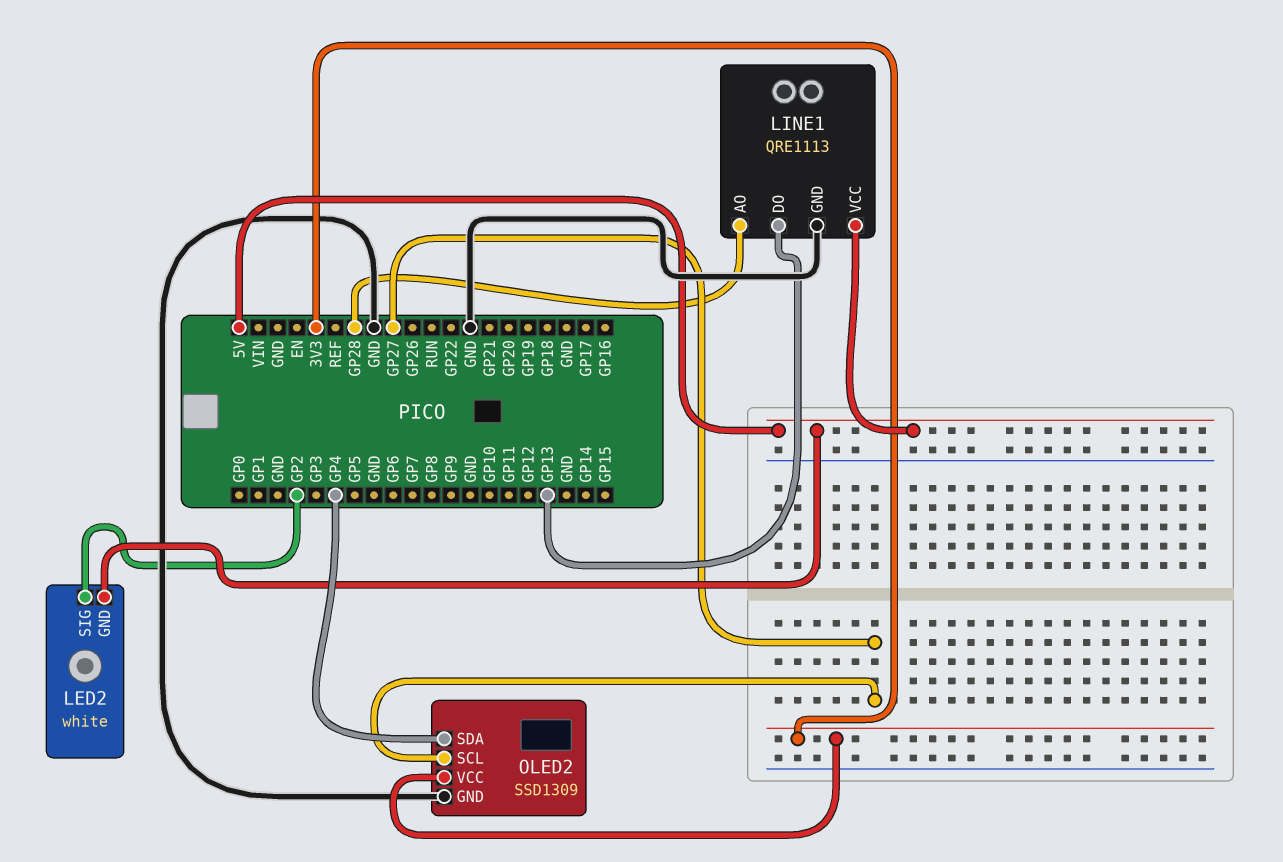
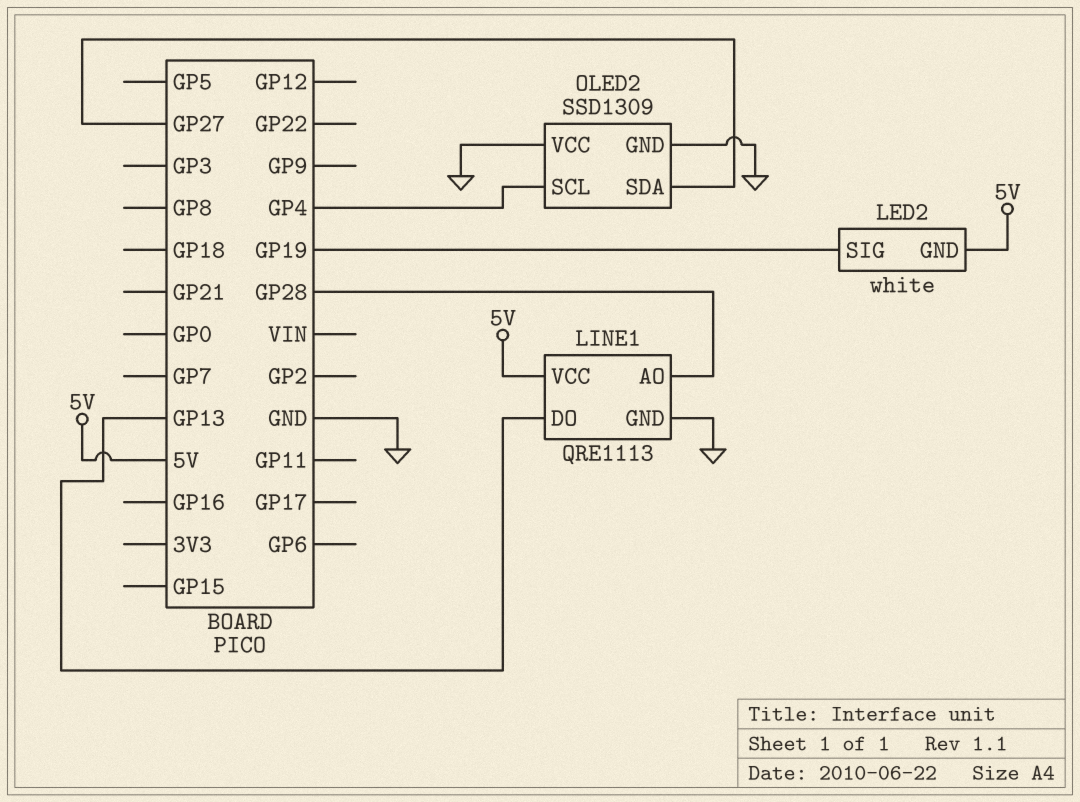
LED2 pin SIG: GP2 -> GP19
OLED2 pin SCL: GP27 -> GP4
OLED2 pin SDA: GP4 -> GP27
OLED2 pin VCC: 3V3 -> GND

